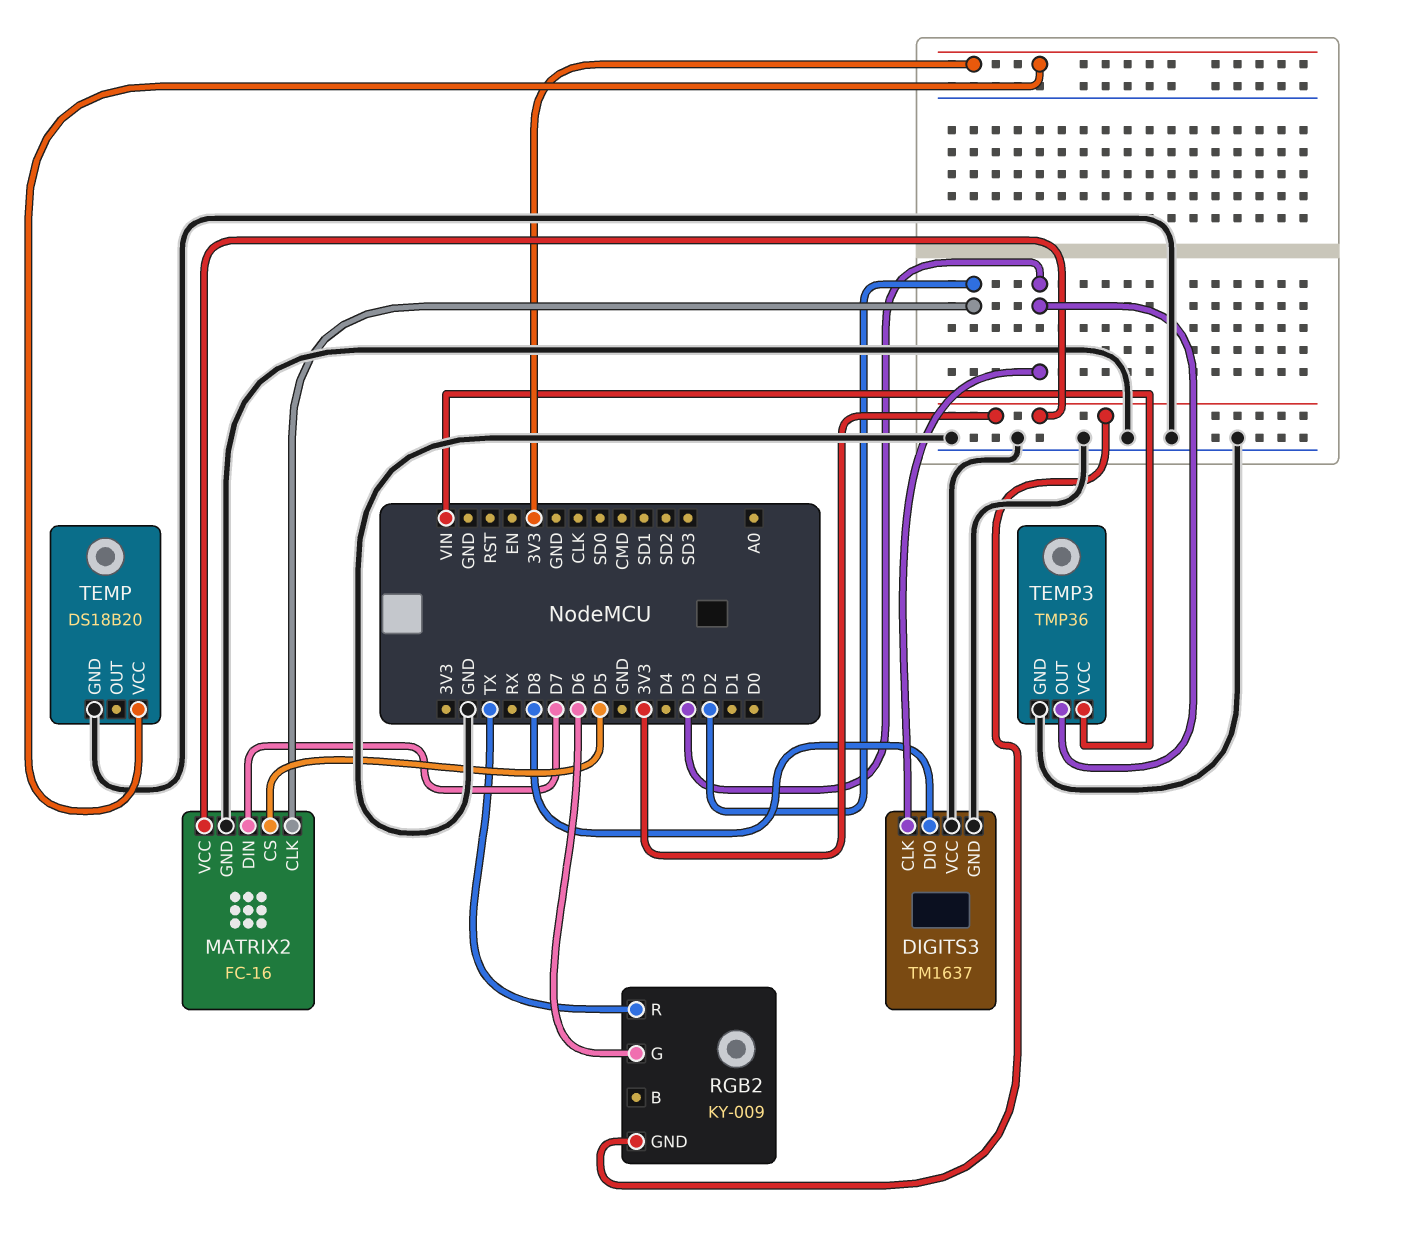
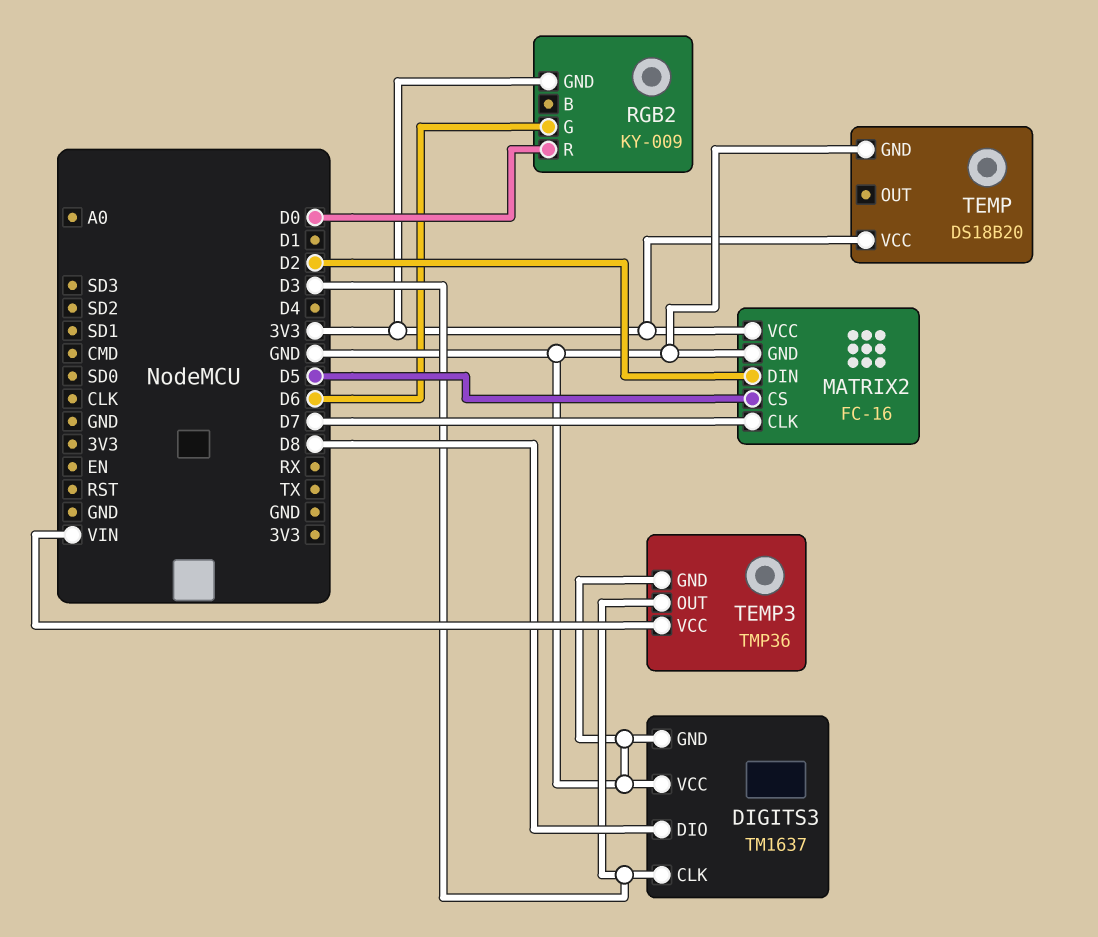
MATRIX2 pin CLK: D2 -> D7
MATRIX2 pin DIN: D7 -> D2
RGB2 pin R: TX -> D0

